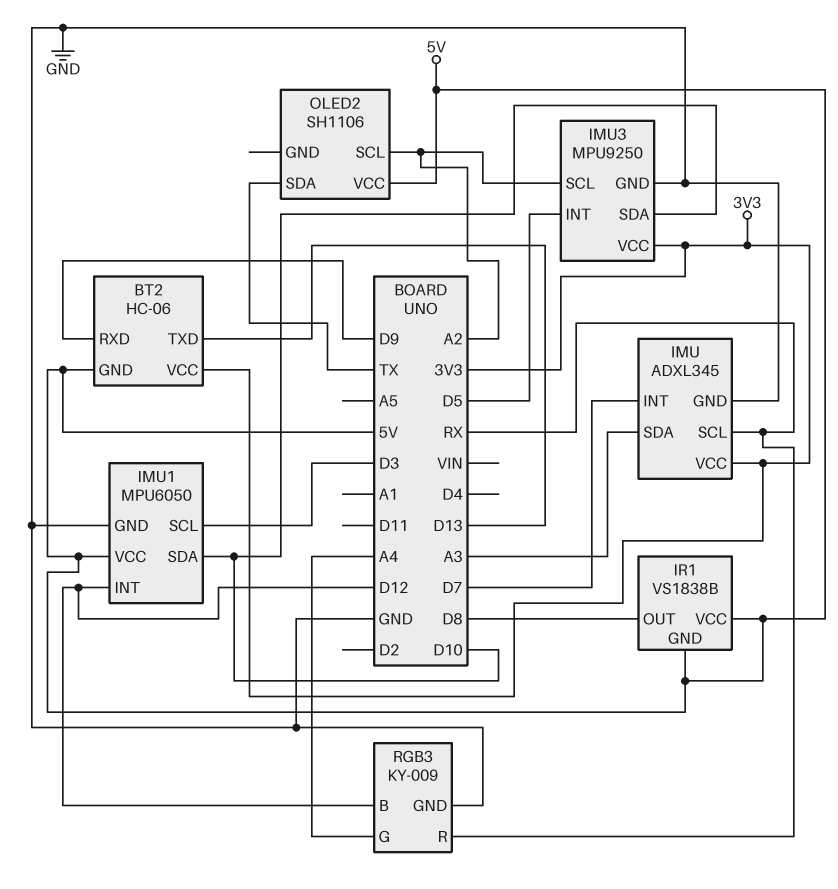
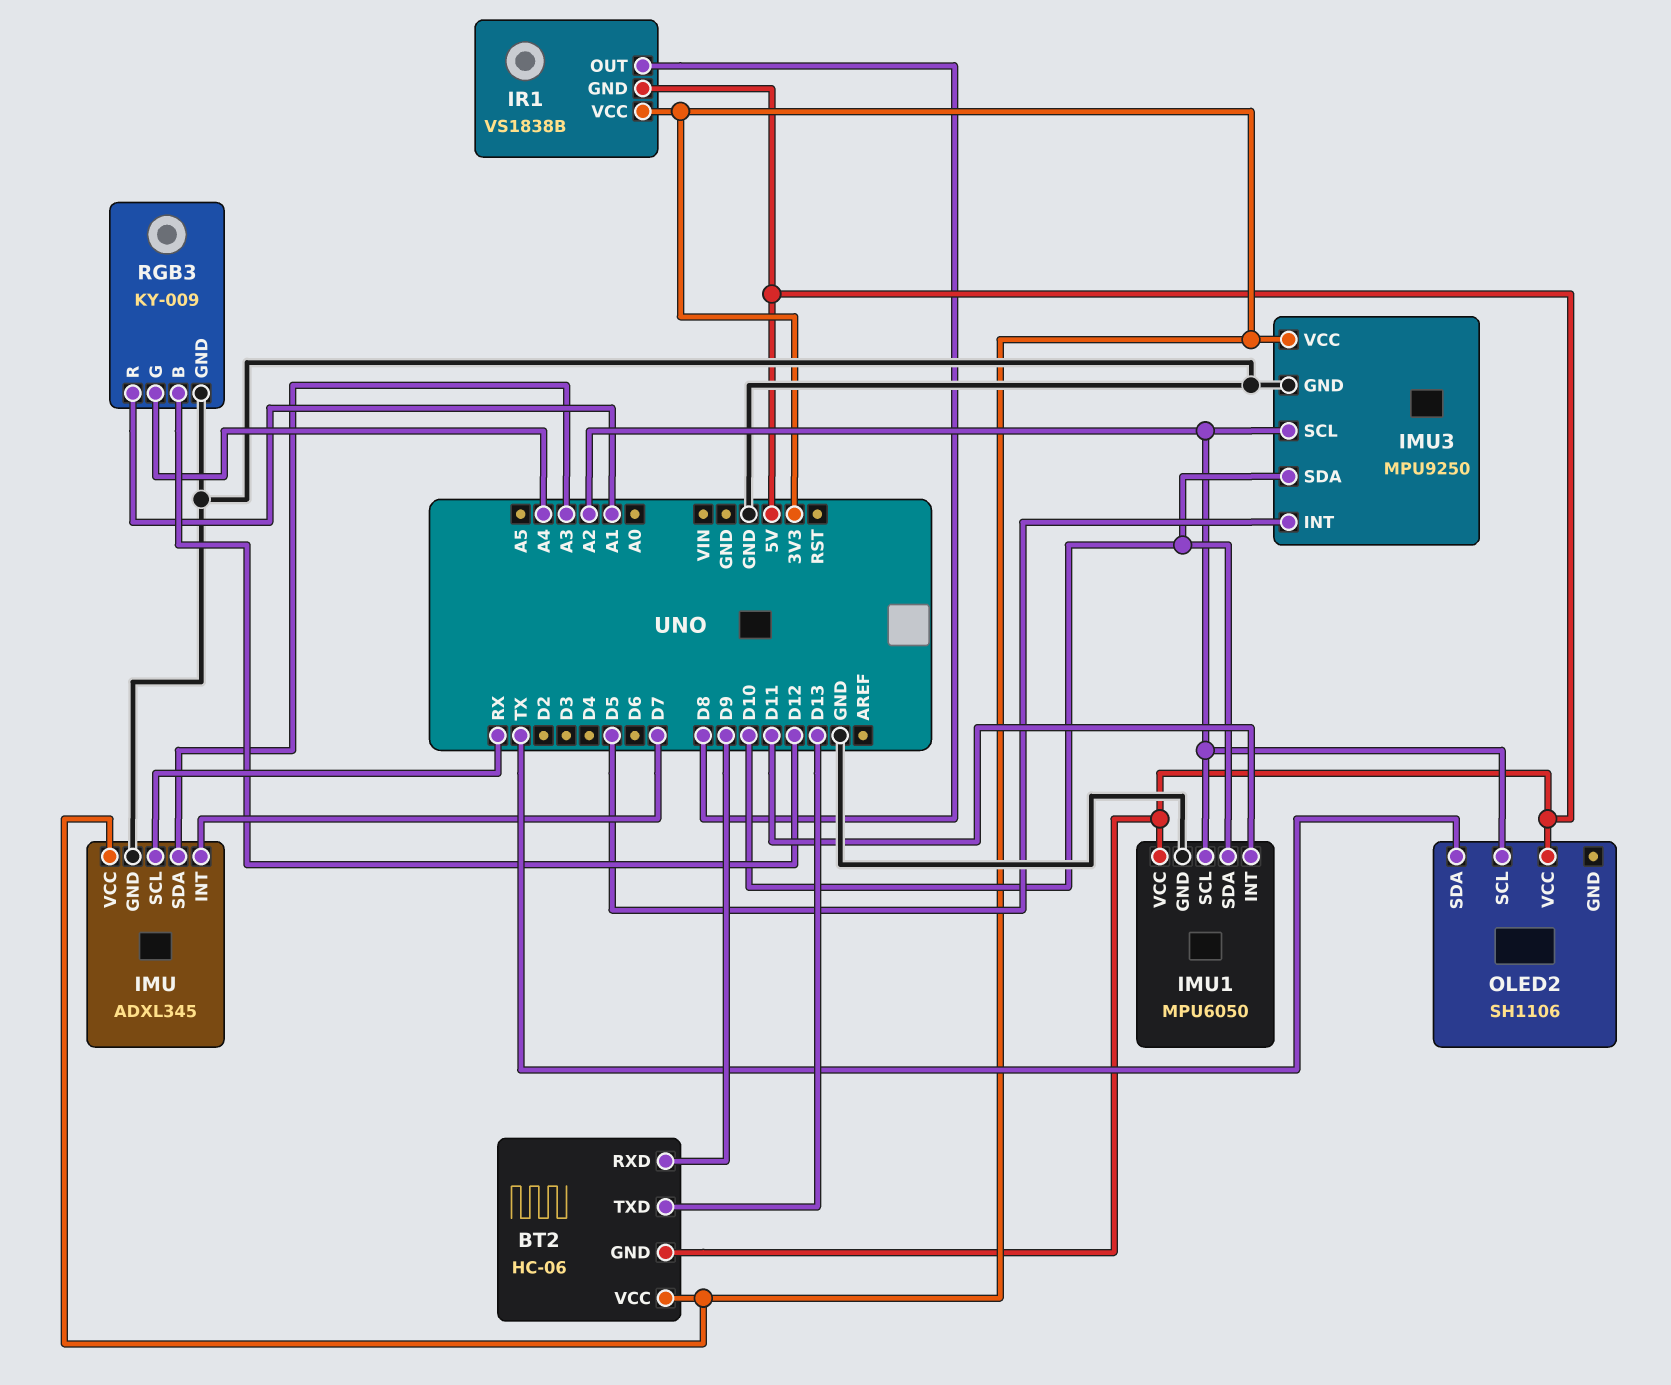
IMU1 pin INT: D12 -> D11
IMU1 pin SCL: D3 -> A2
IR1 pin VCC: 5V -> 3V3
RGB3 pin R: RX -> A1

